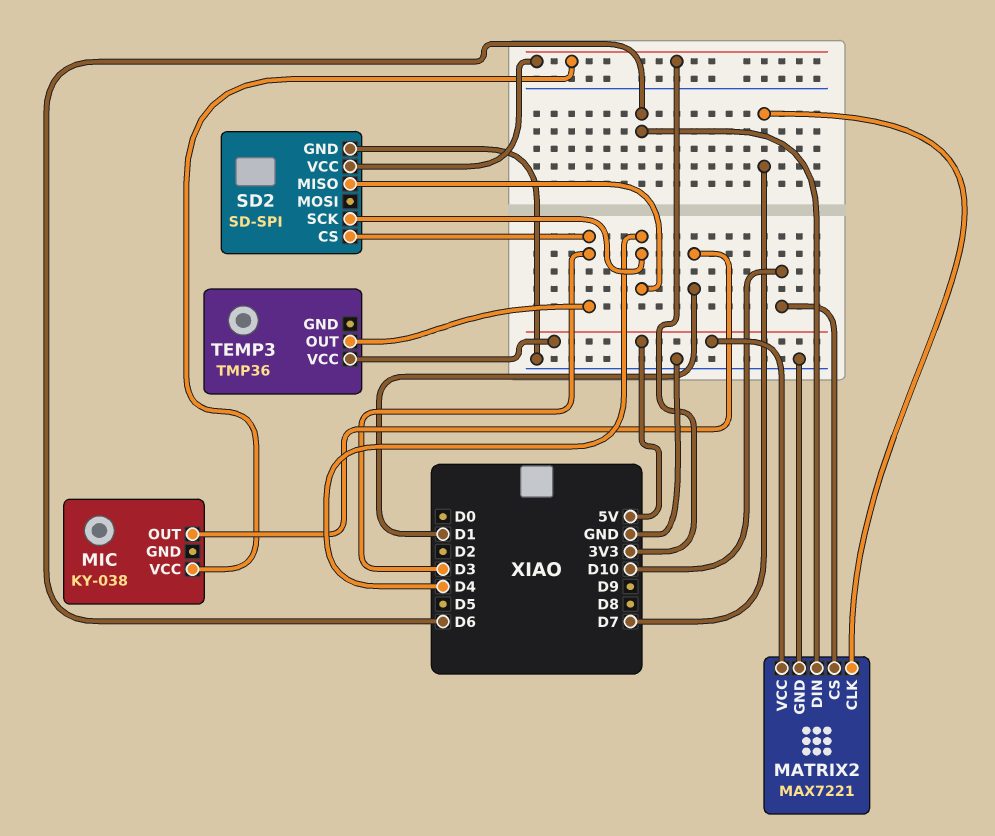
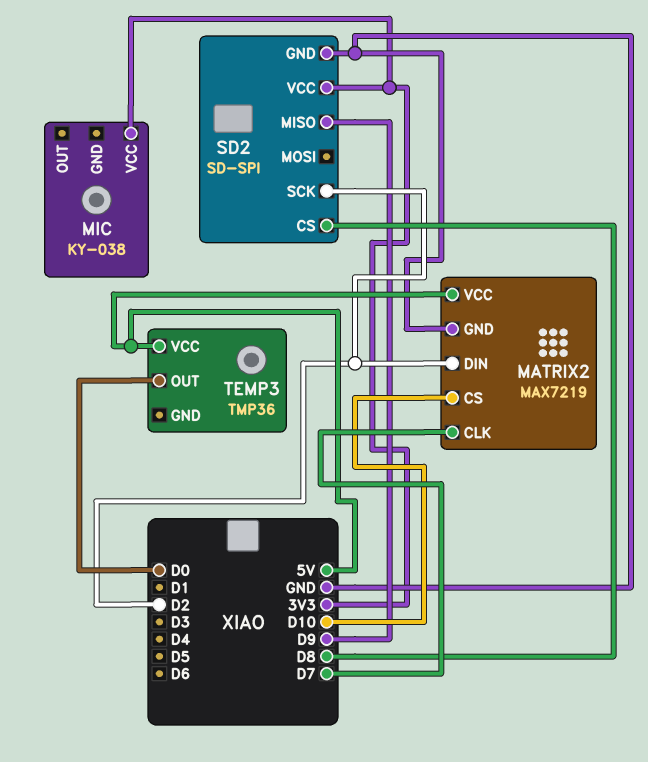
MATRIX2: MAX7221 -> MAX7219
MATRIX2 pin DIN: D6 -> D2
MIC pin OUT: D1 -> none
SD2 pin CS: D3 -> D8
SD2 pin MISO: D4 -> D9
SD2 pin SCK: D4 -> D2
TEMP3 pin OUT: D3 -> D0

